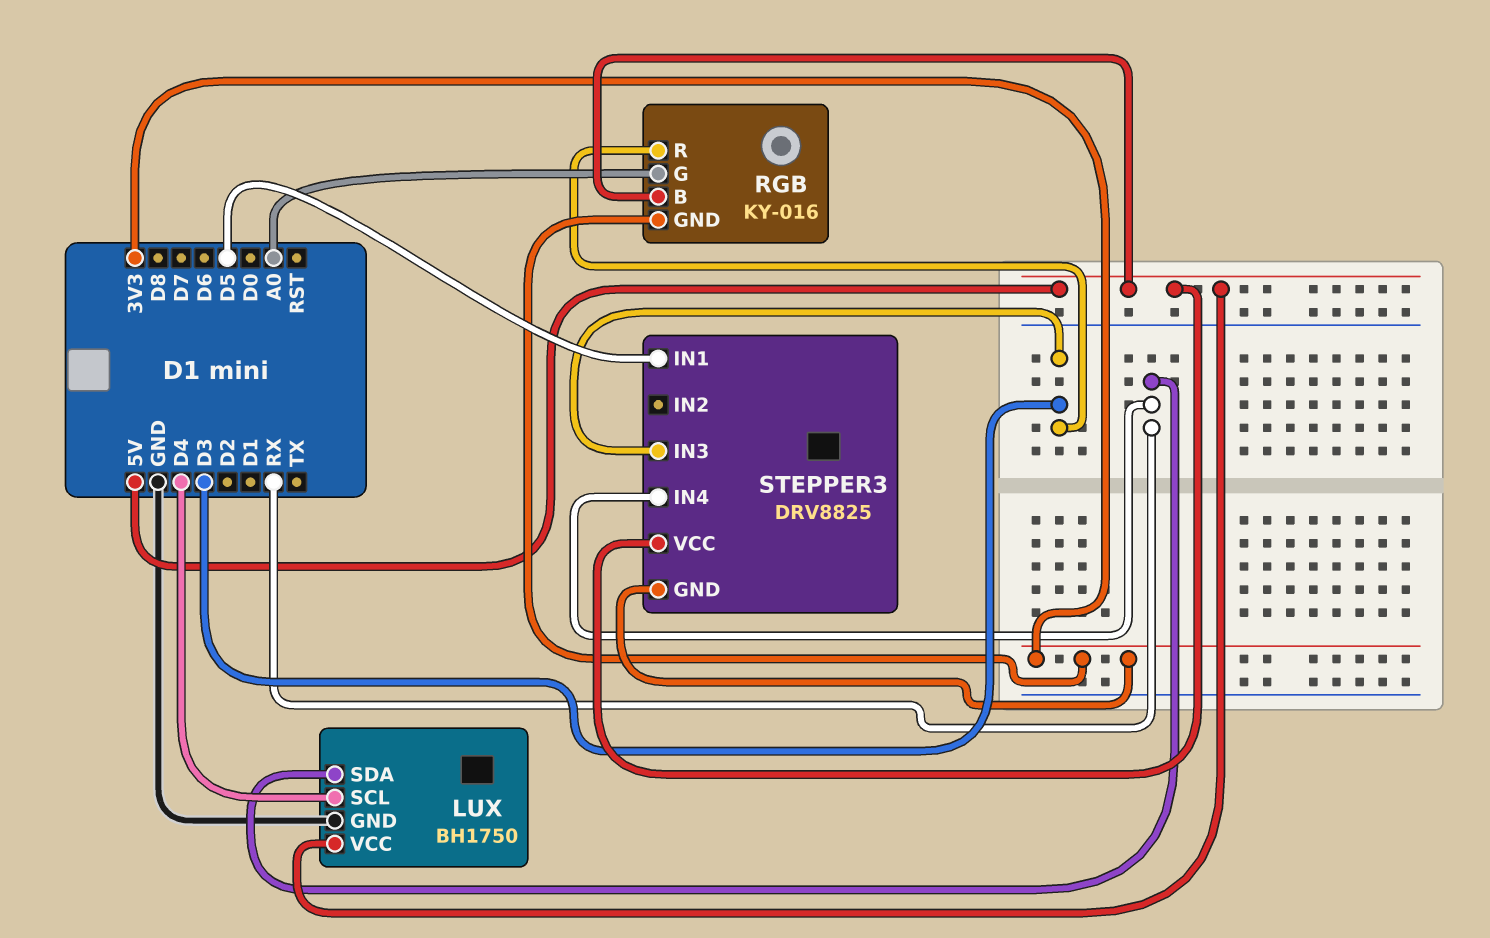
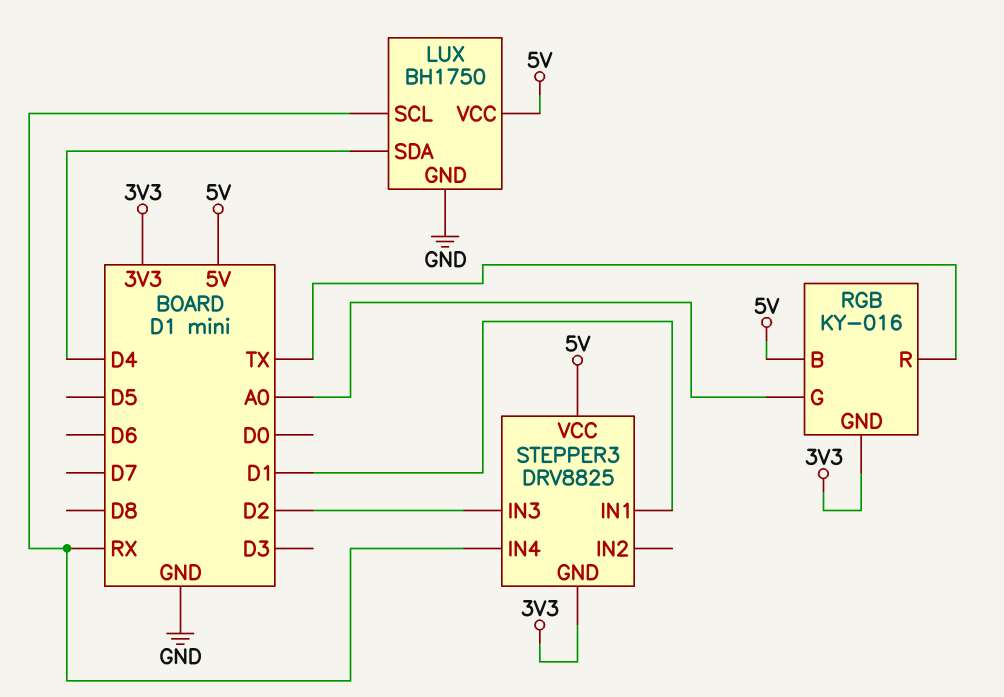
LUX pin SCL: D4 -> RX
LUX pin SDA: RX -> D4
RGB pin R: D3 -> TX
STEPPER3 pin IN1: D5 -> D1
STEPPER3 pin IN3: D3 -> D2

